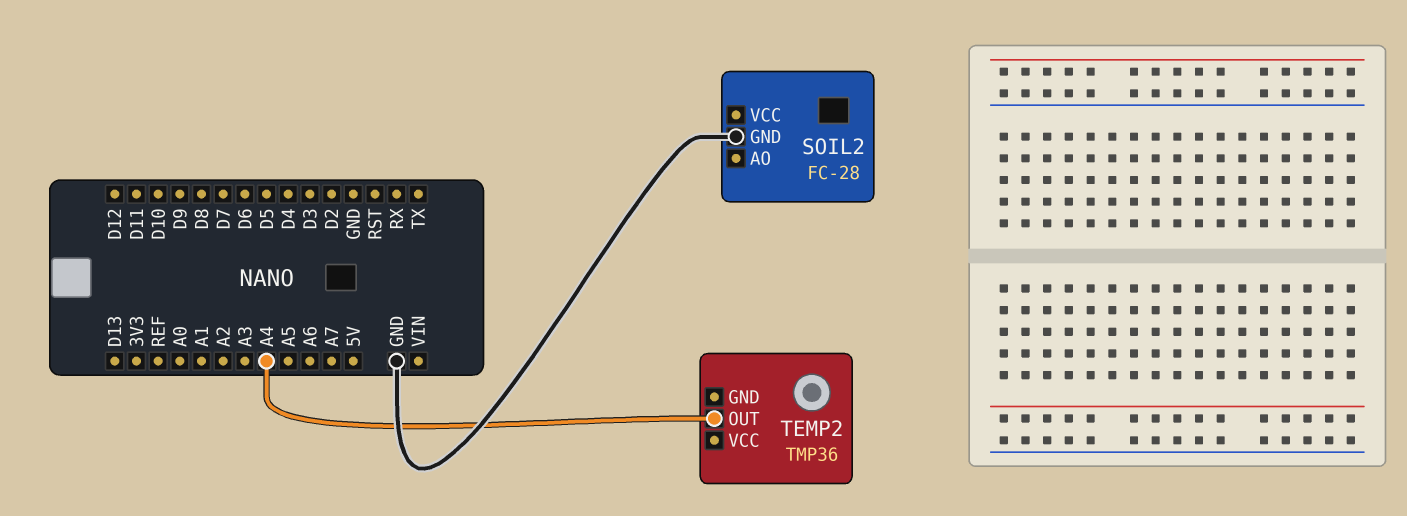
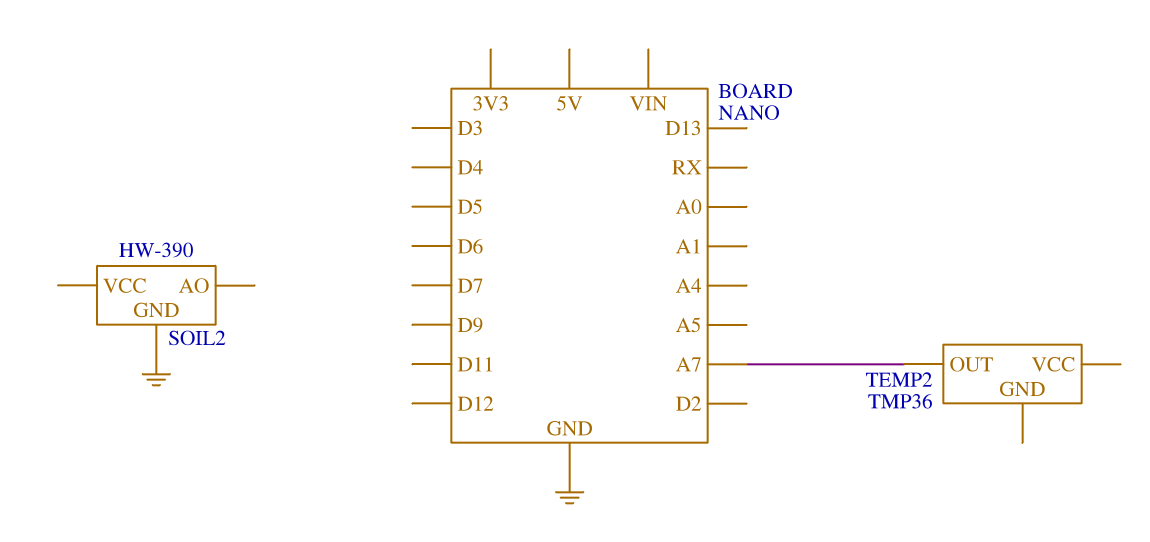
SOIL2: FC-28 -> HW-390
TEMP2 pin OUT: A4 -> A7

